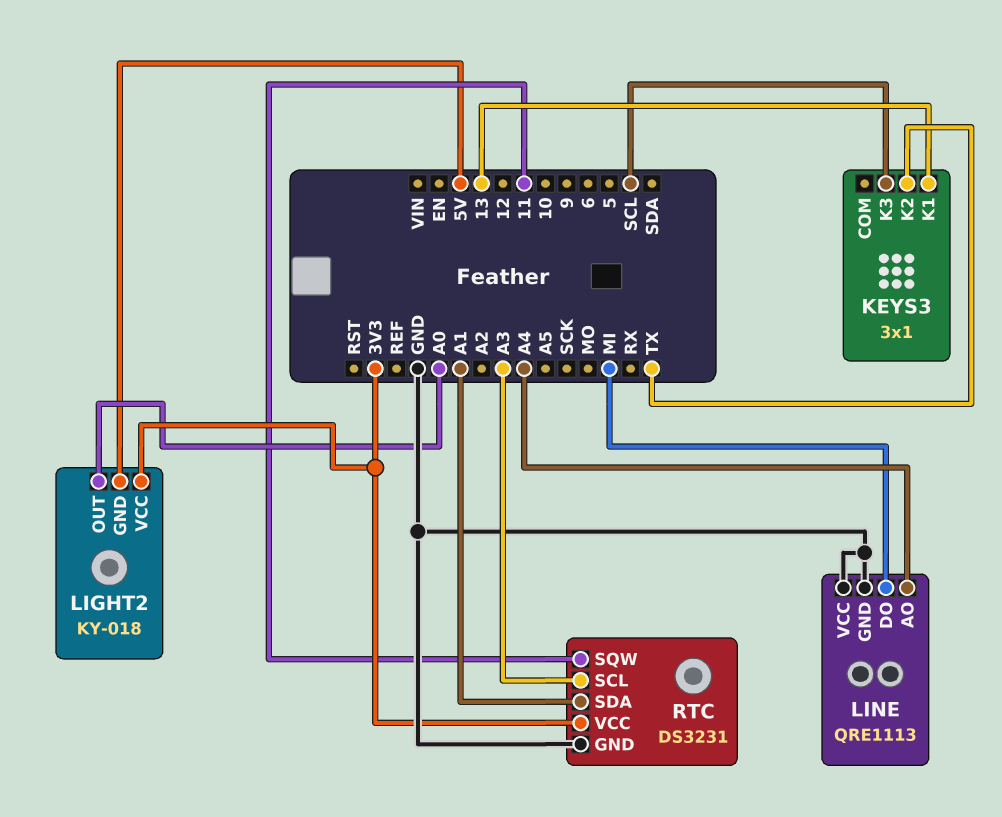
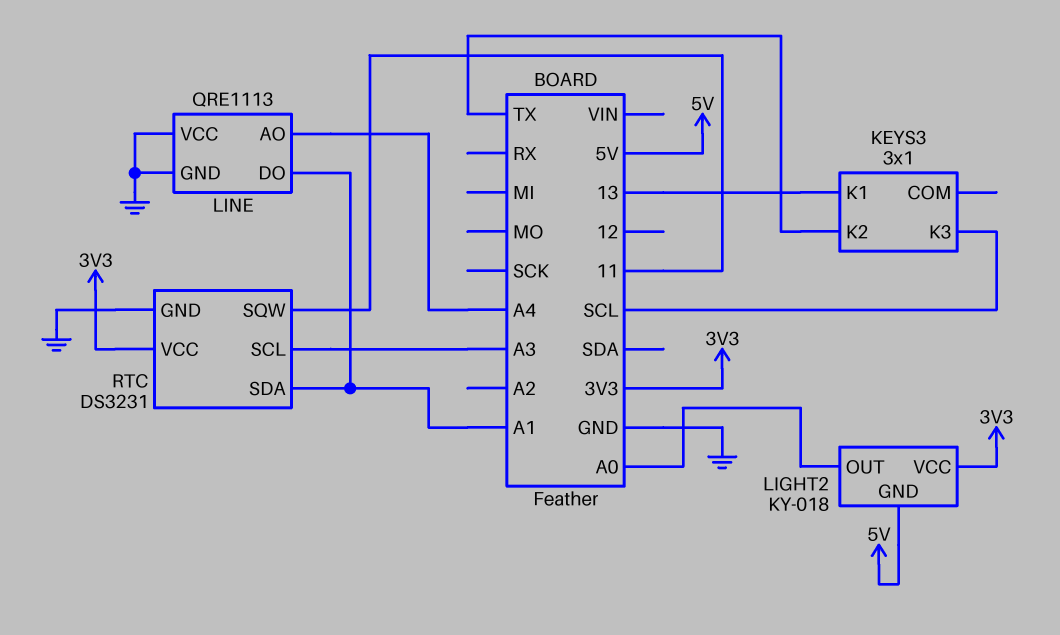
LINE pin DO: MI -> A1

